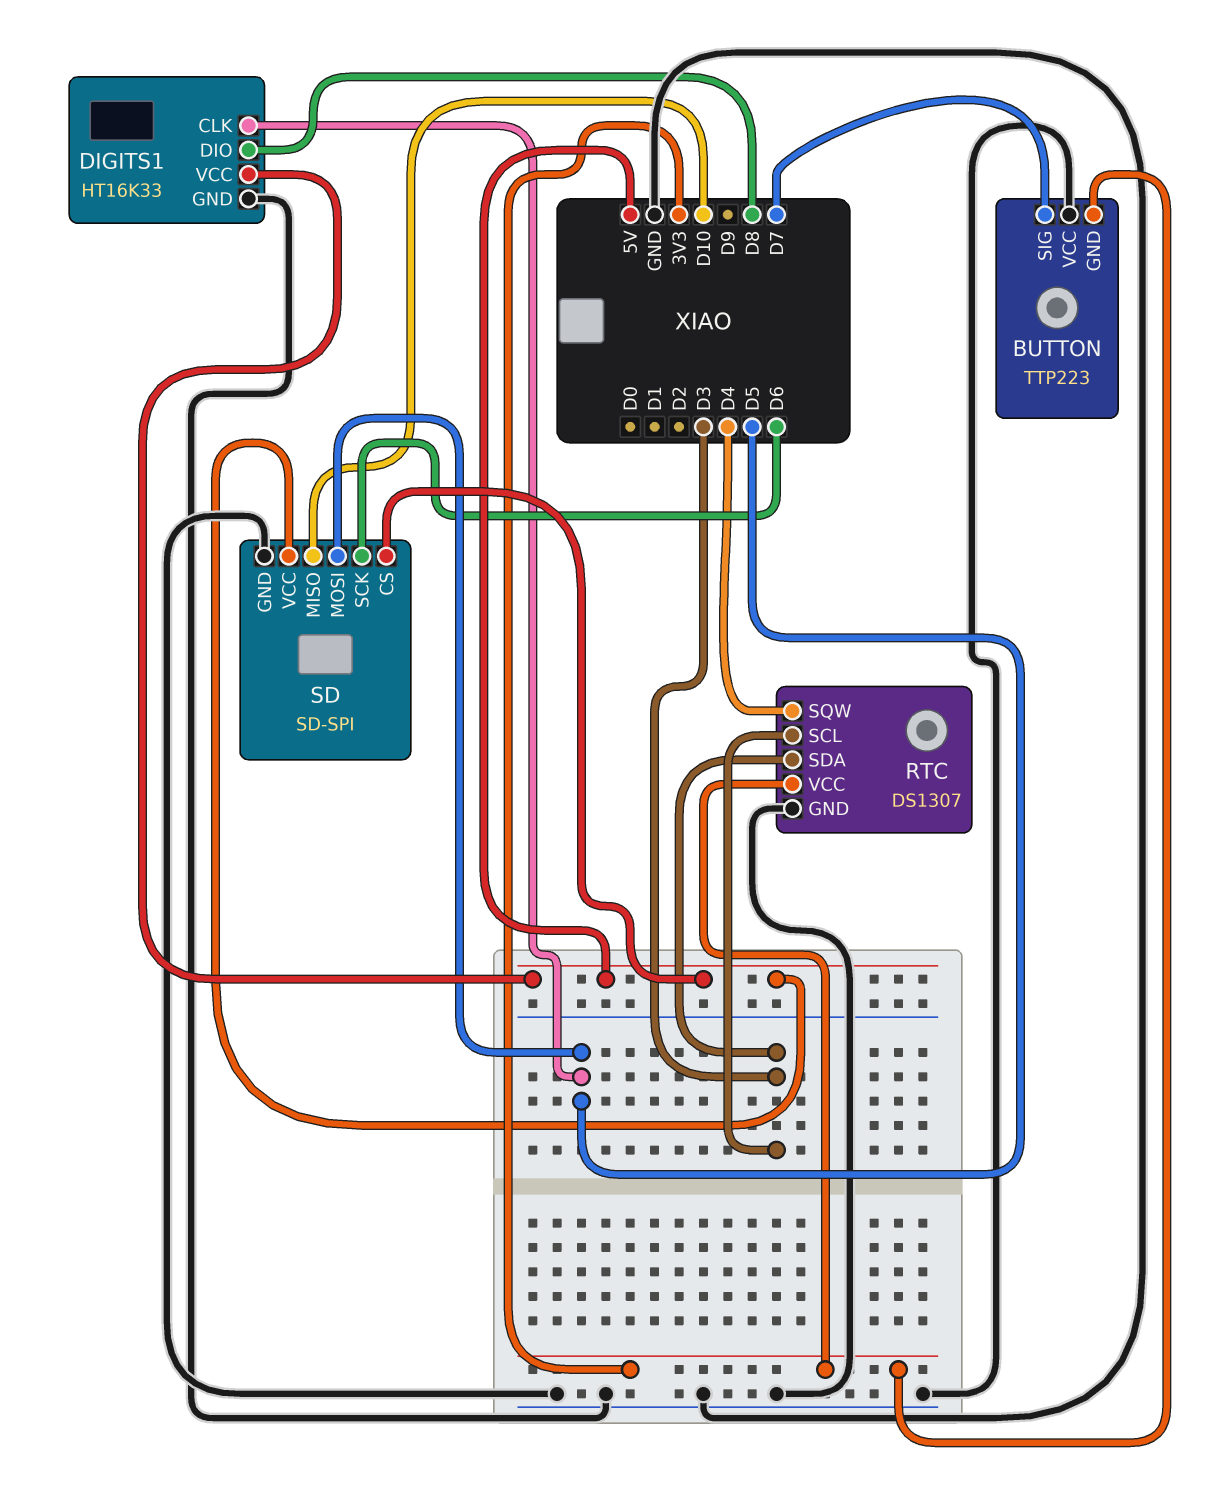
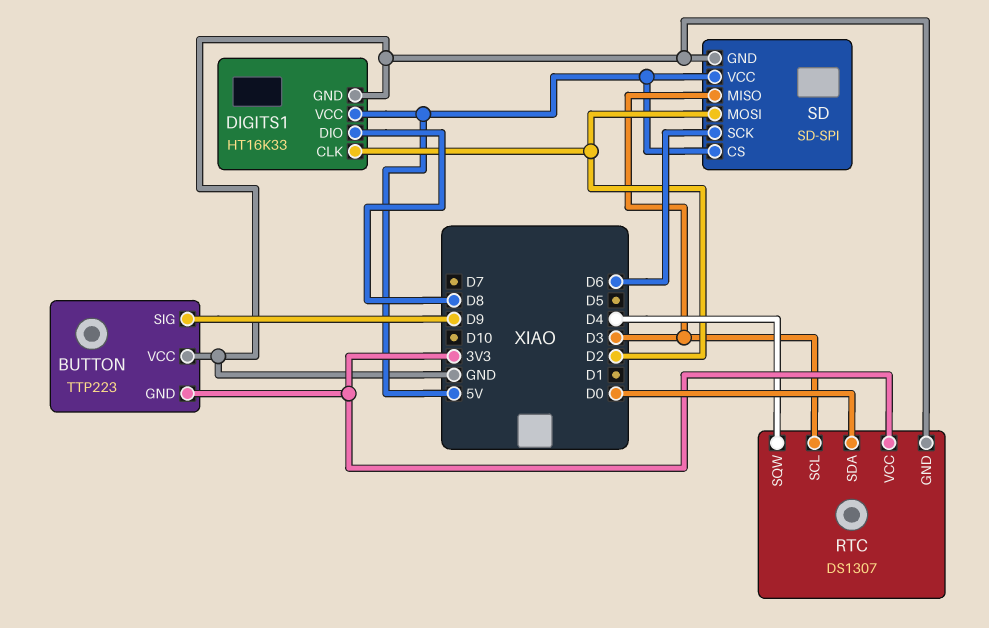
BUTTON pin SIG: D7 -> D9
DIGITS1 pin CLK: D5 -> D2
RTC pin SDA: D3 -> D0
SD pin MISO: D10 -> D3
SD pin MOSI: D5 -> D2

